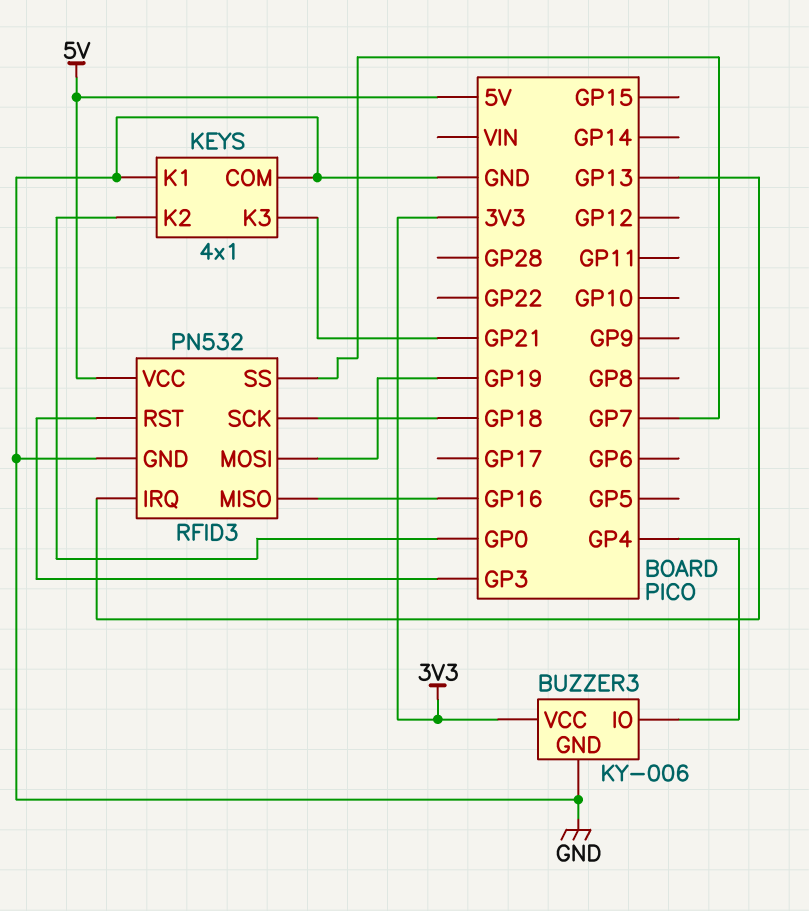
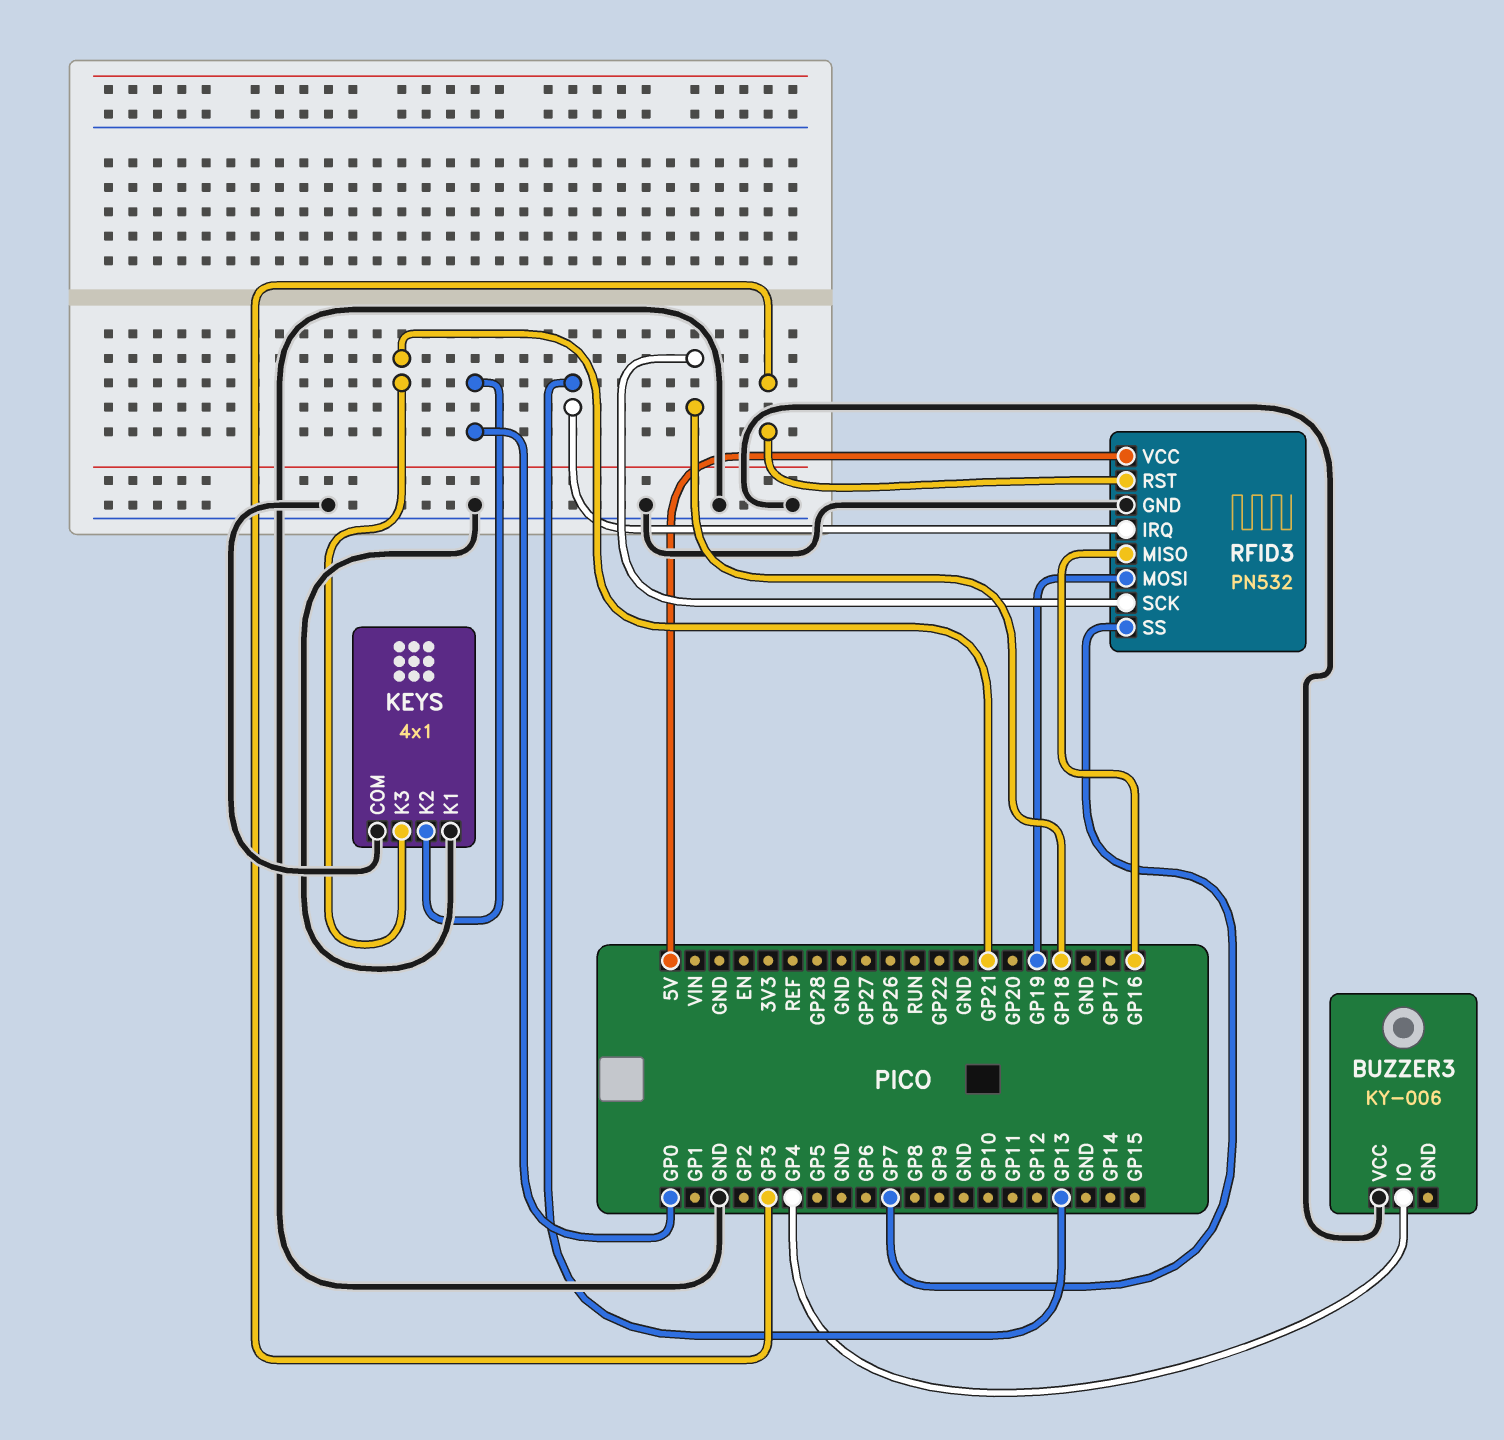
BUZZER3 pin GND: GND -> none
BUZZER3 pin VCC: 3V3 -> GND

